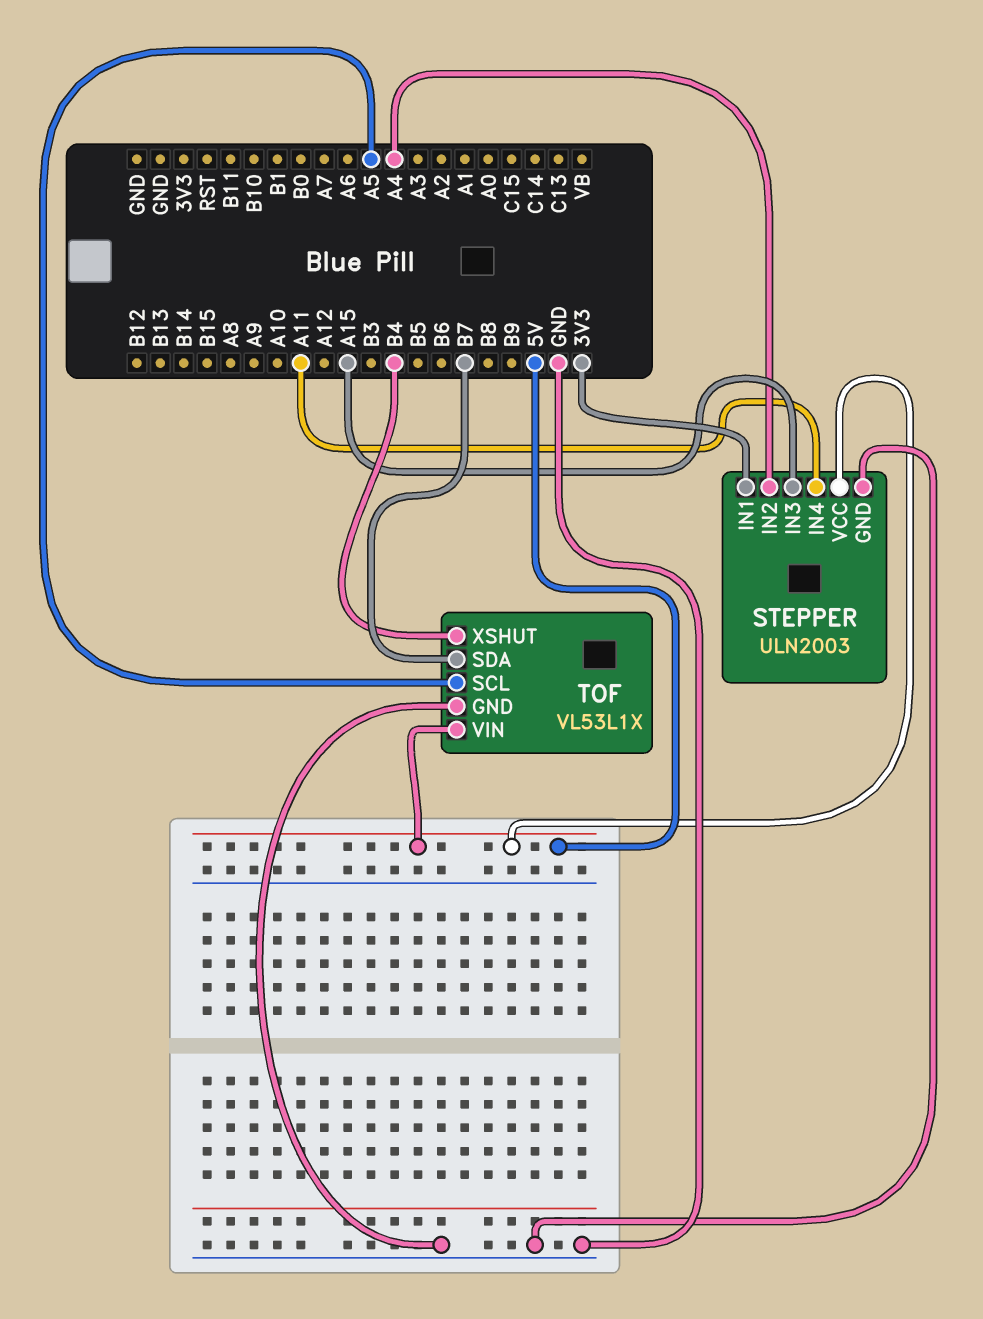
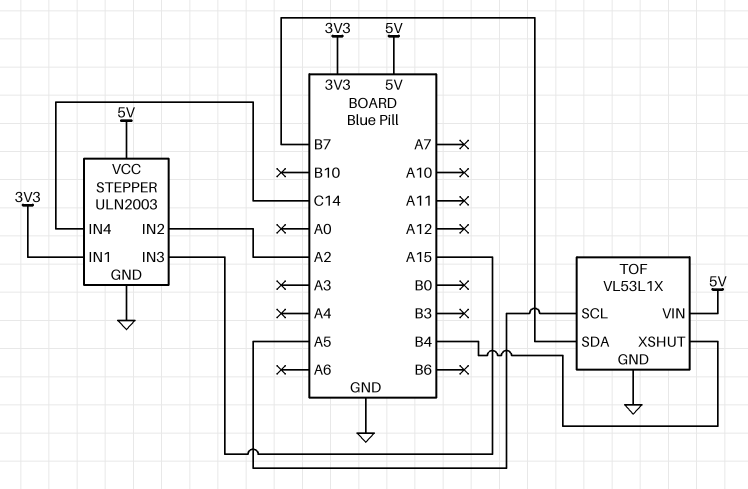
STEPPER pin IN2: A4 -> A2
STEPPER pin IN4: A11 -> C14

